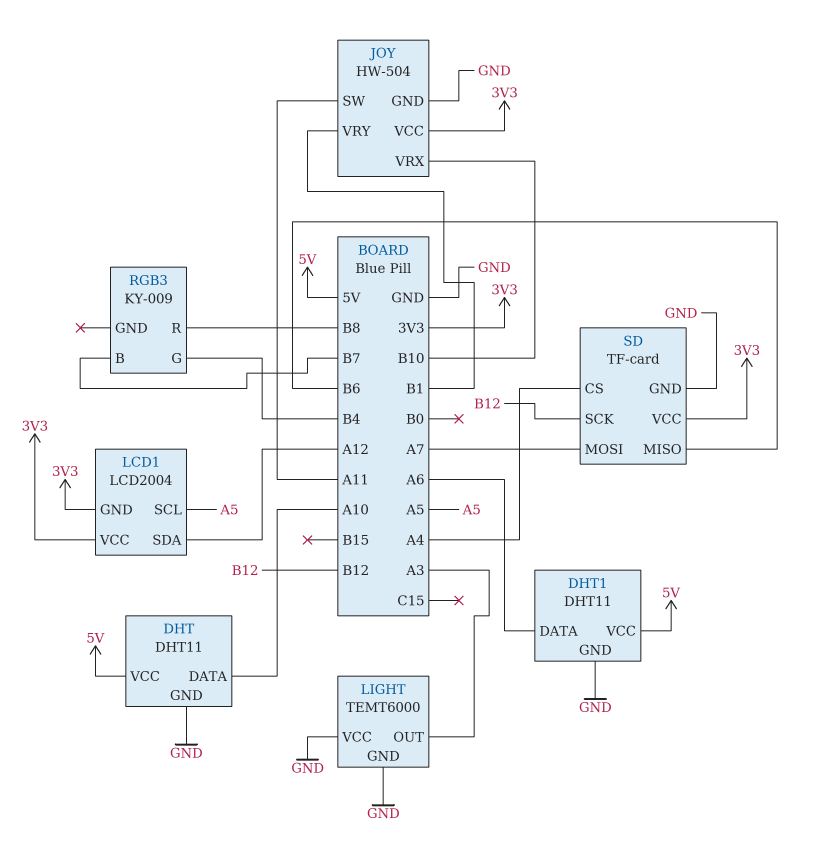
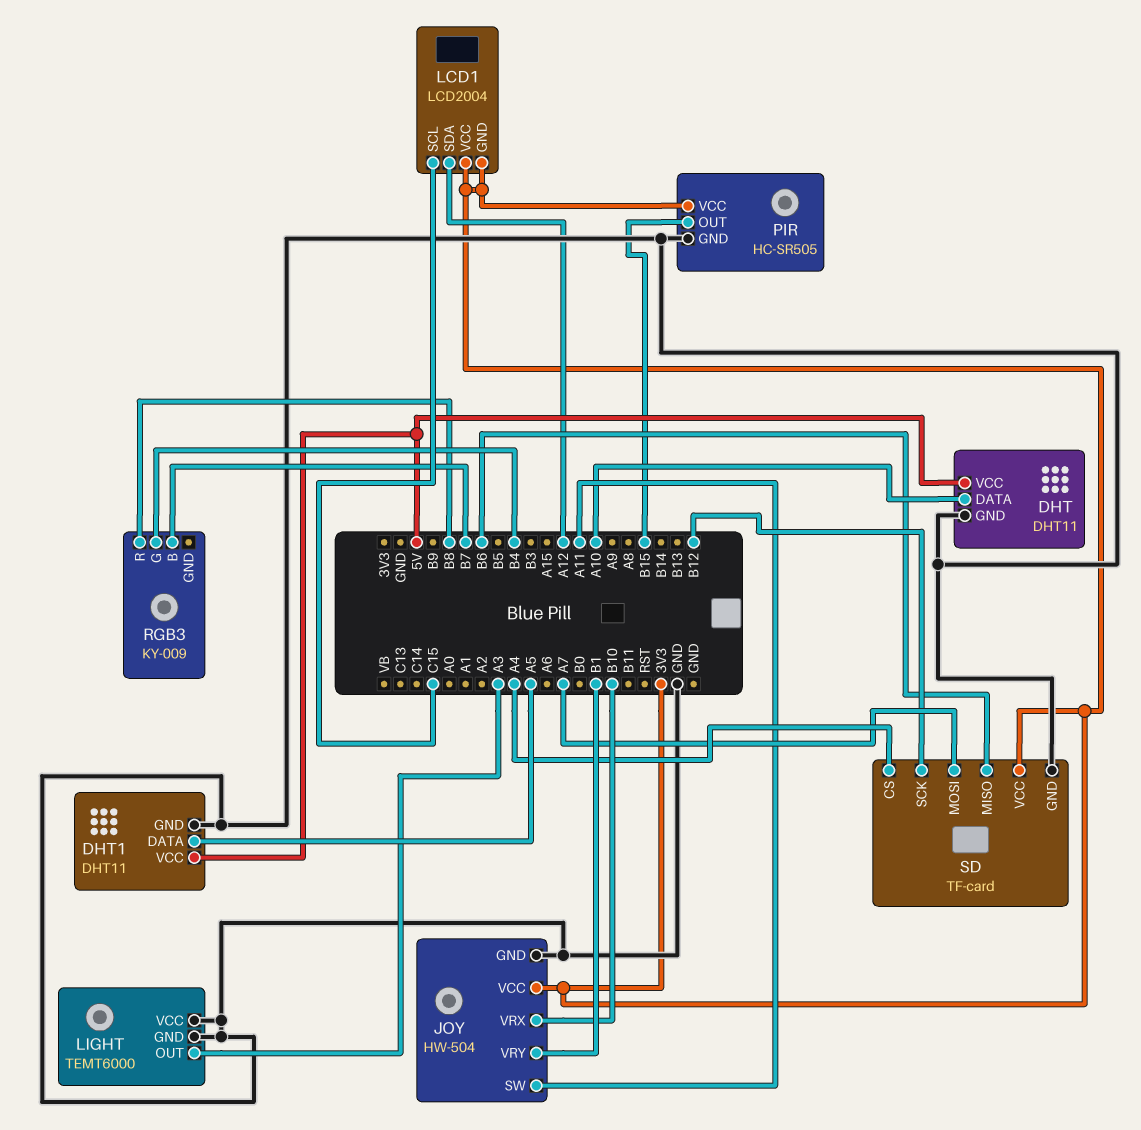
DHT1 pin DATA: A6 -> A5
LCD1 pin SCL: A5 -> C15
PIR: none -> HC-SR505
PIR pin GND: none -> GND
PIR pin OUT: none -> B15
PIR pin VCC: none -> 3V3

